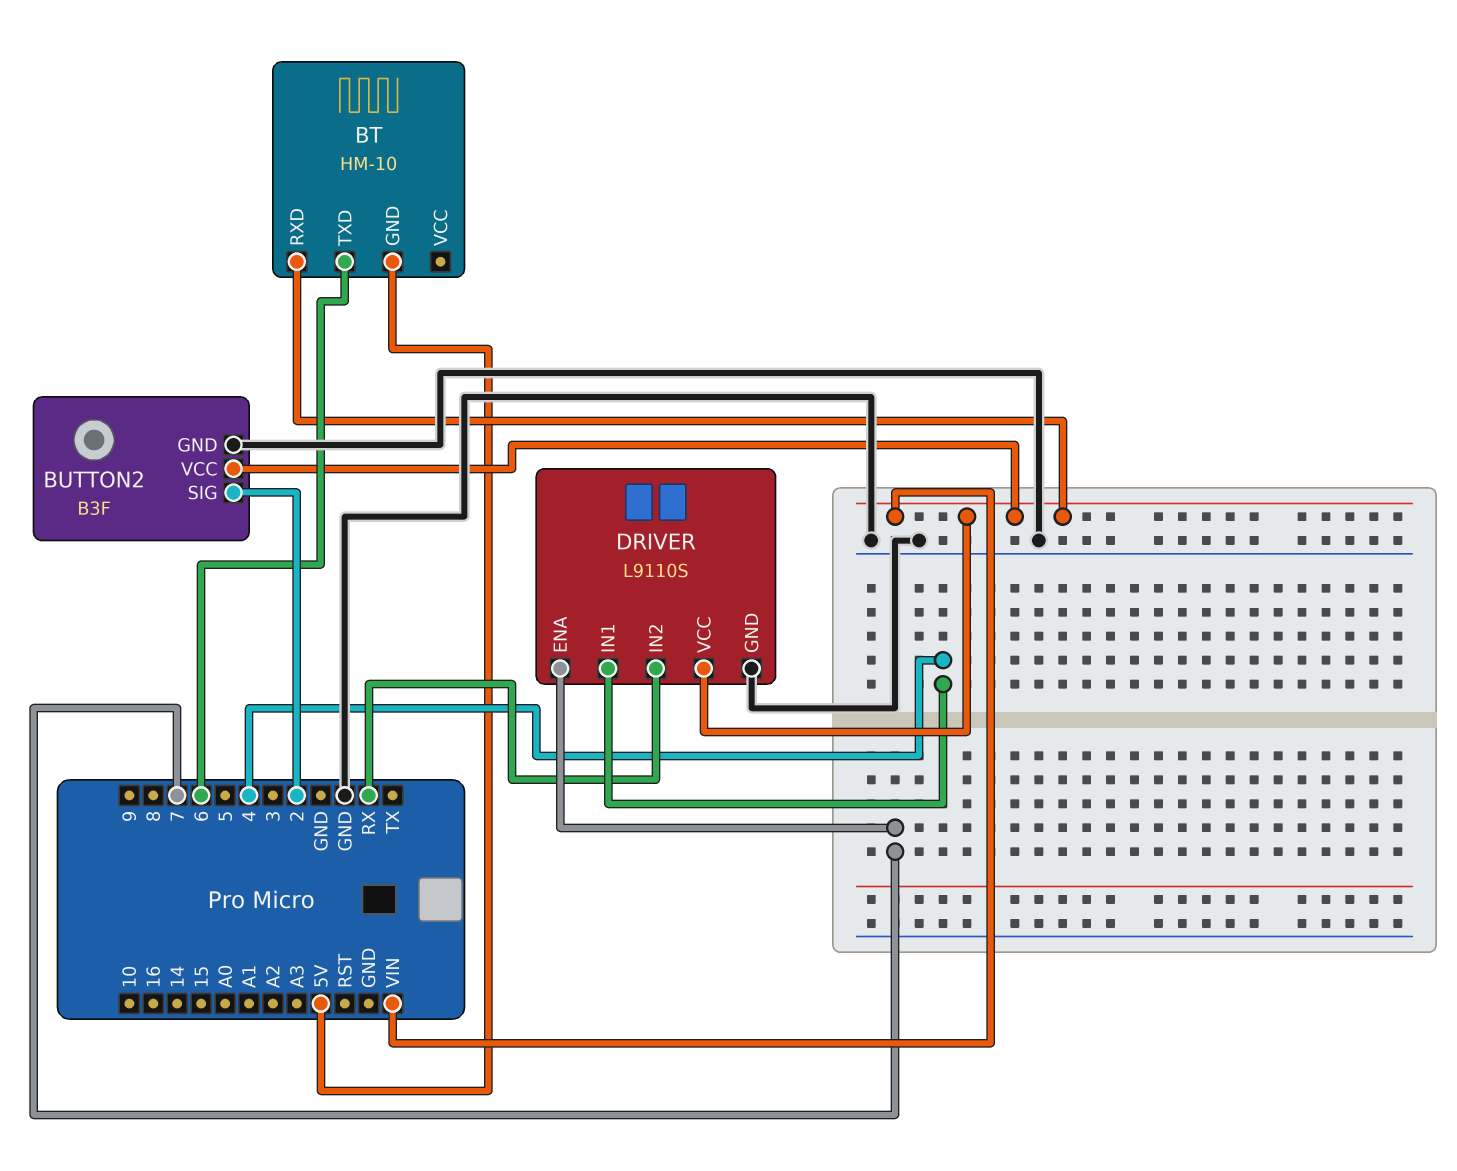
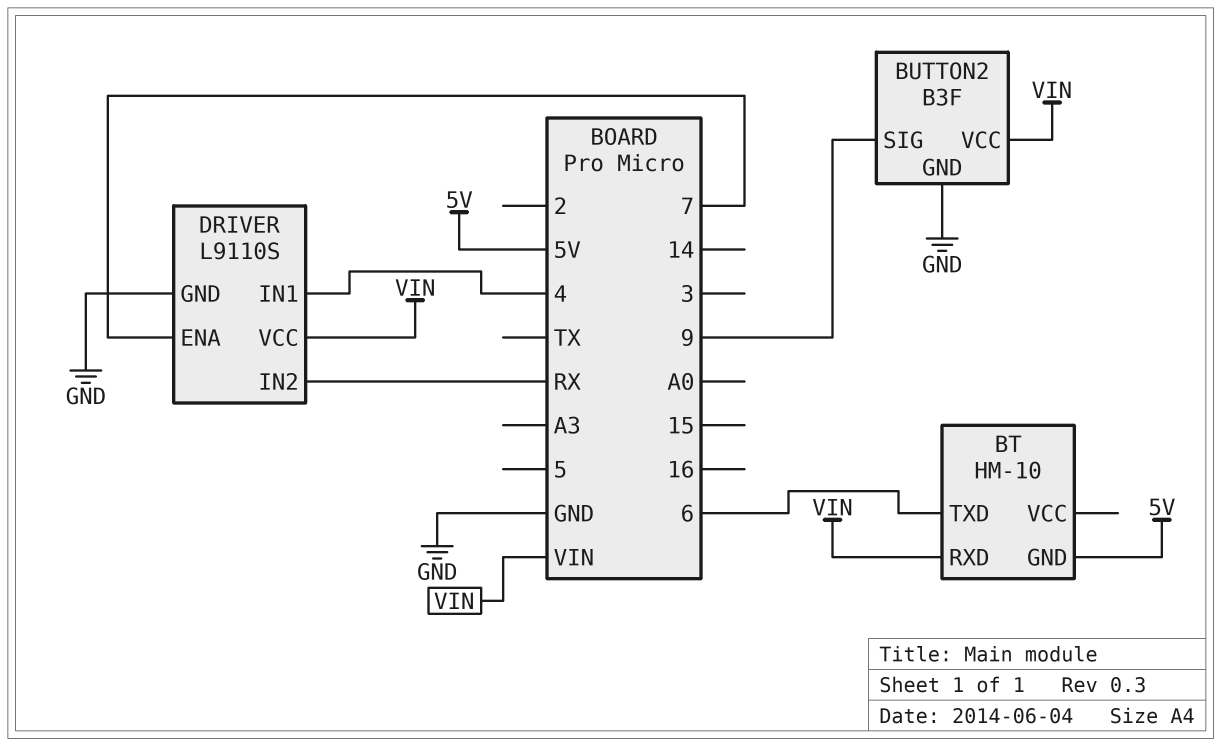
BUTTON2 pin SIG: 2 -> 9

